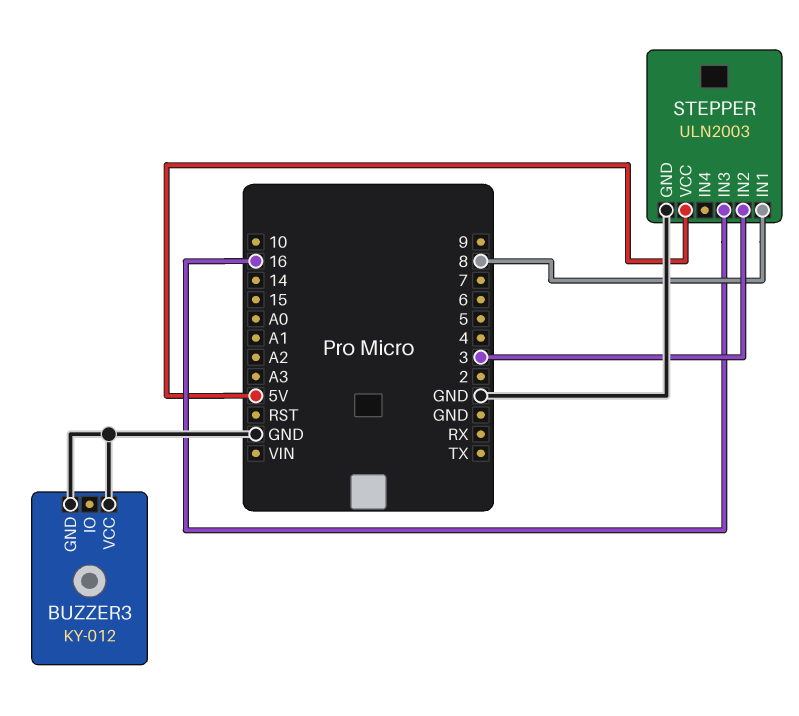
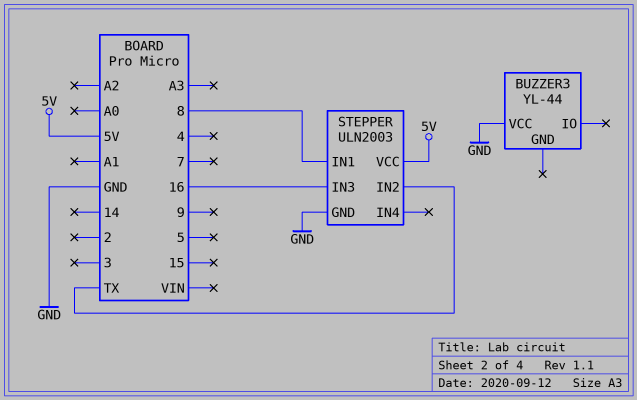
BUZZER3: KY-012 -> YL-44
BUZZER3 pin GND: GND -> none
STEPPER pin IN2: 3 -> TX

